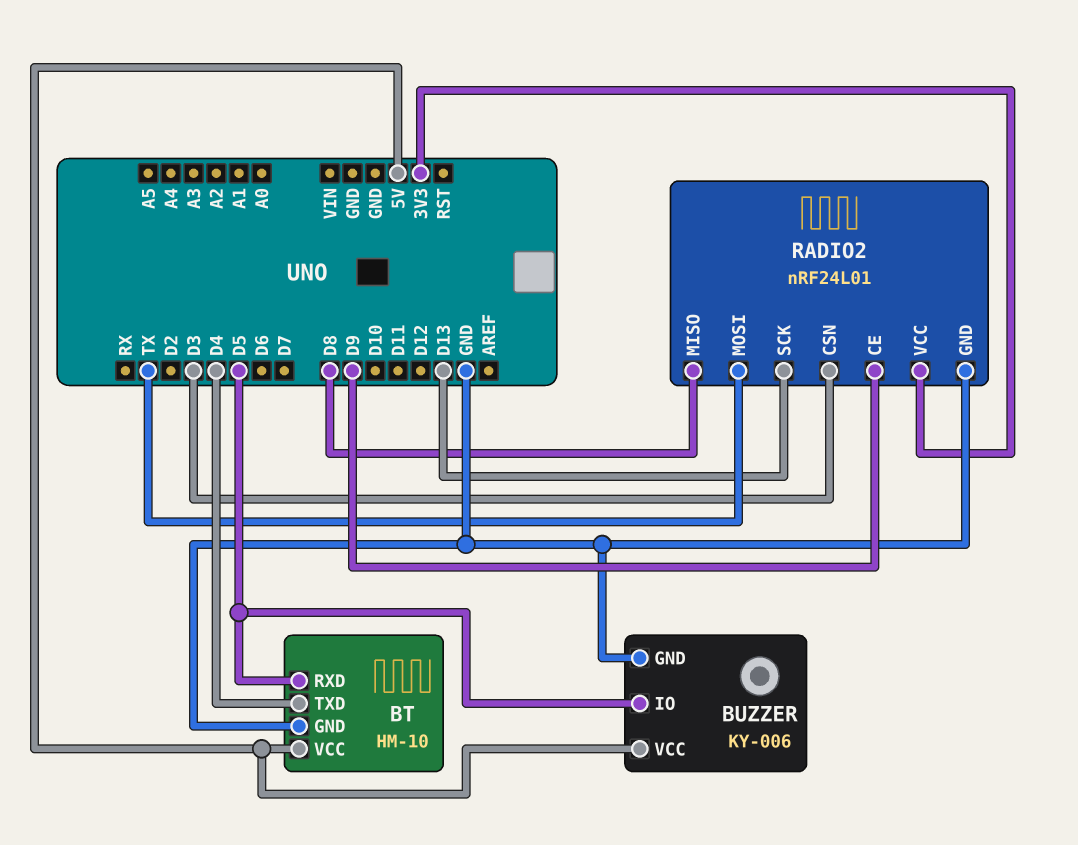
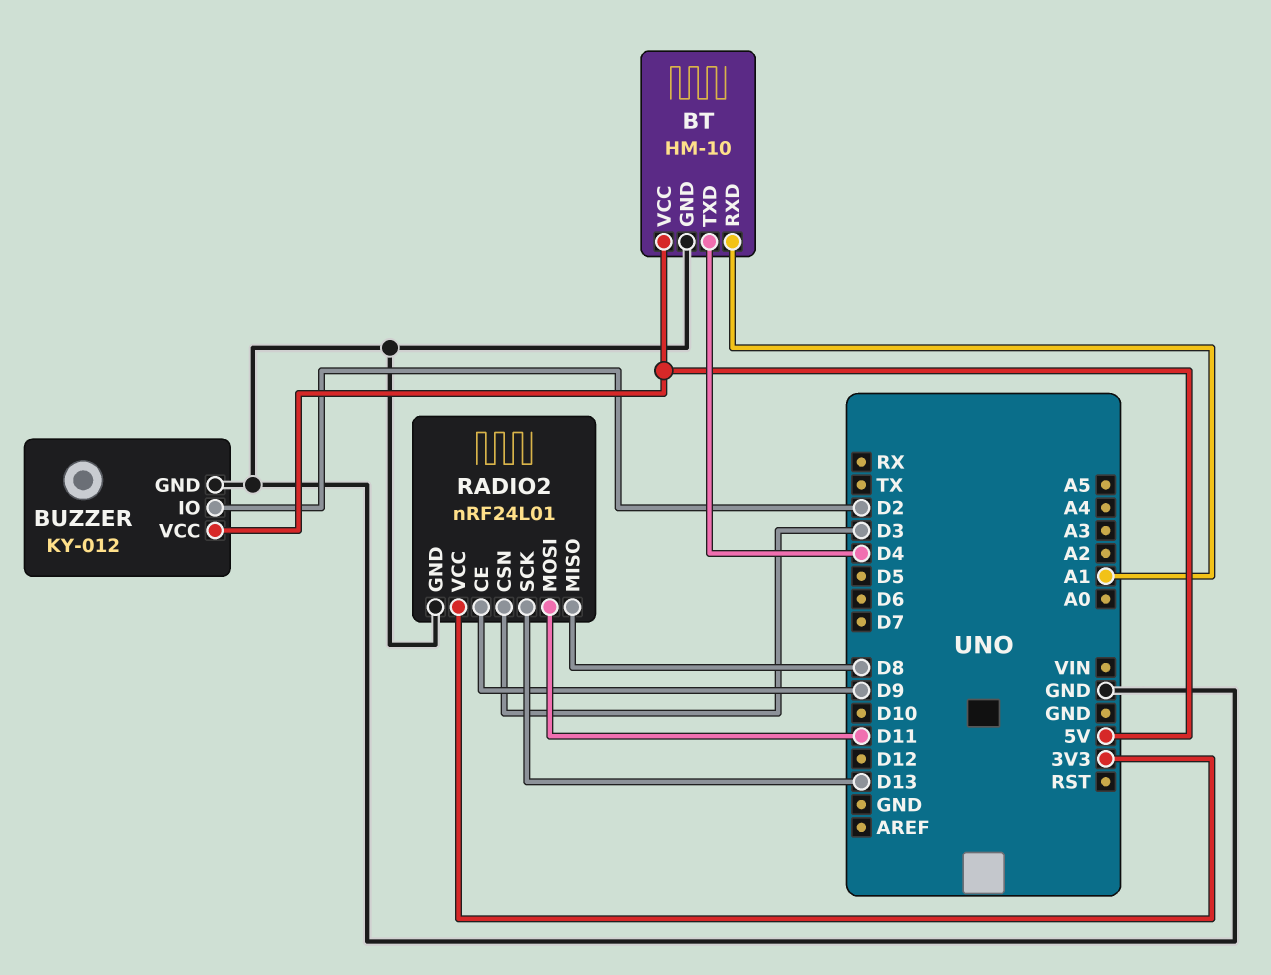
BT pin RXD: D5 -> A1
BUZZER: KY-006 -> KY-012
BUZZER pin IO: D5 -> D2
RADIO2 pin MOSI: TX -> D11

